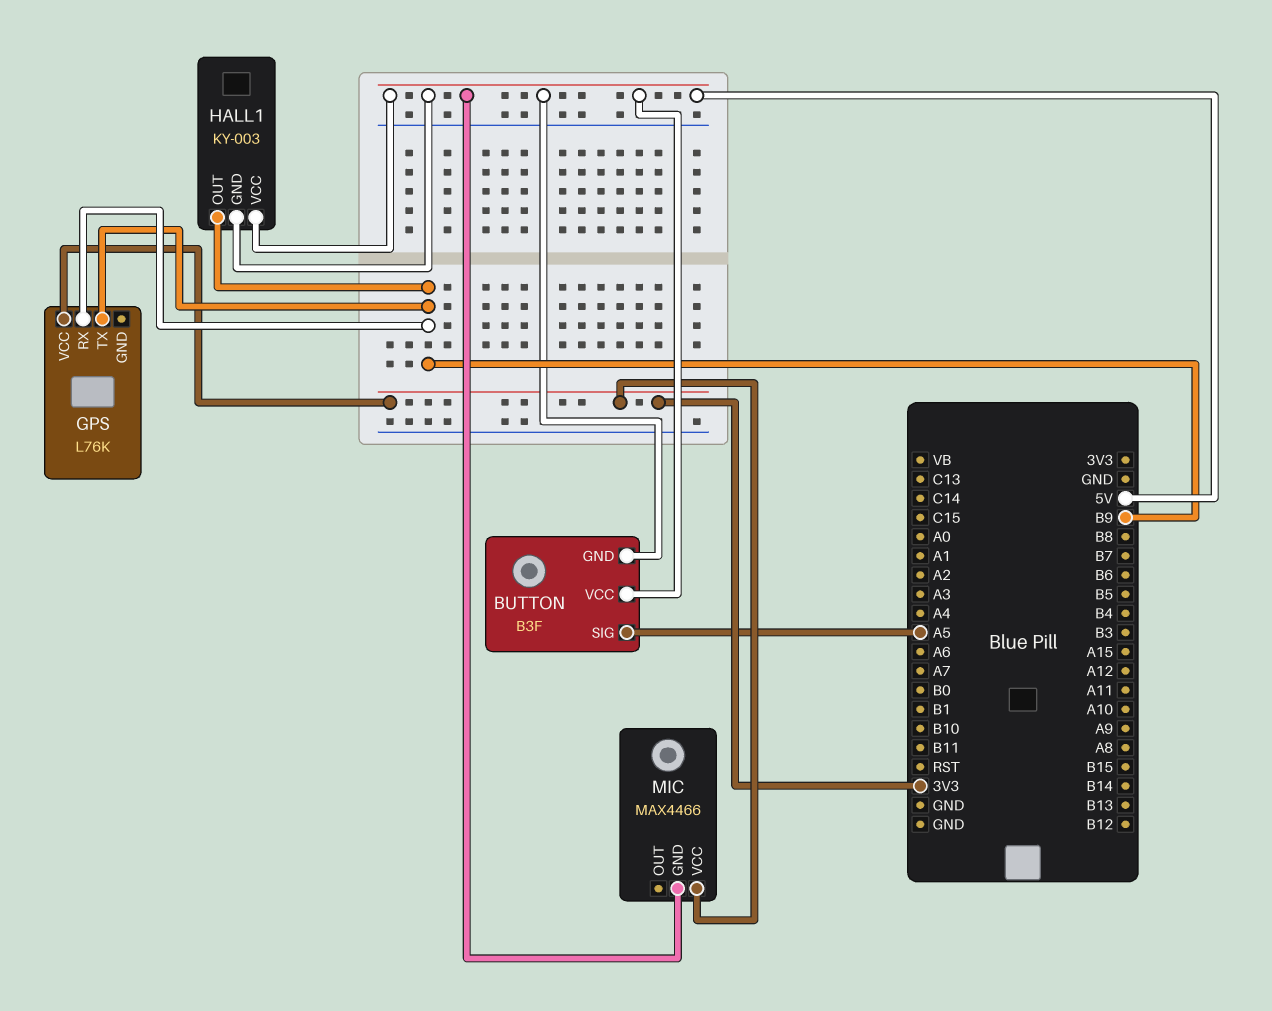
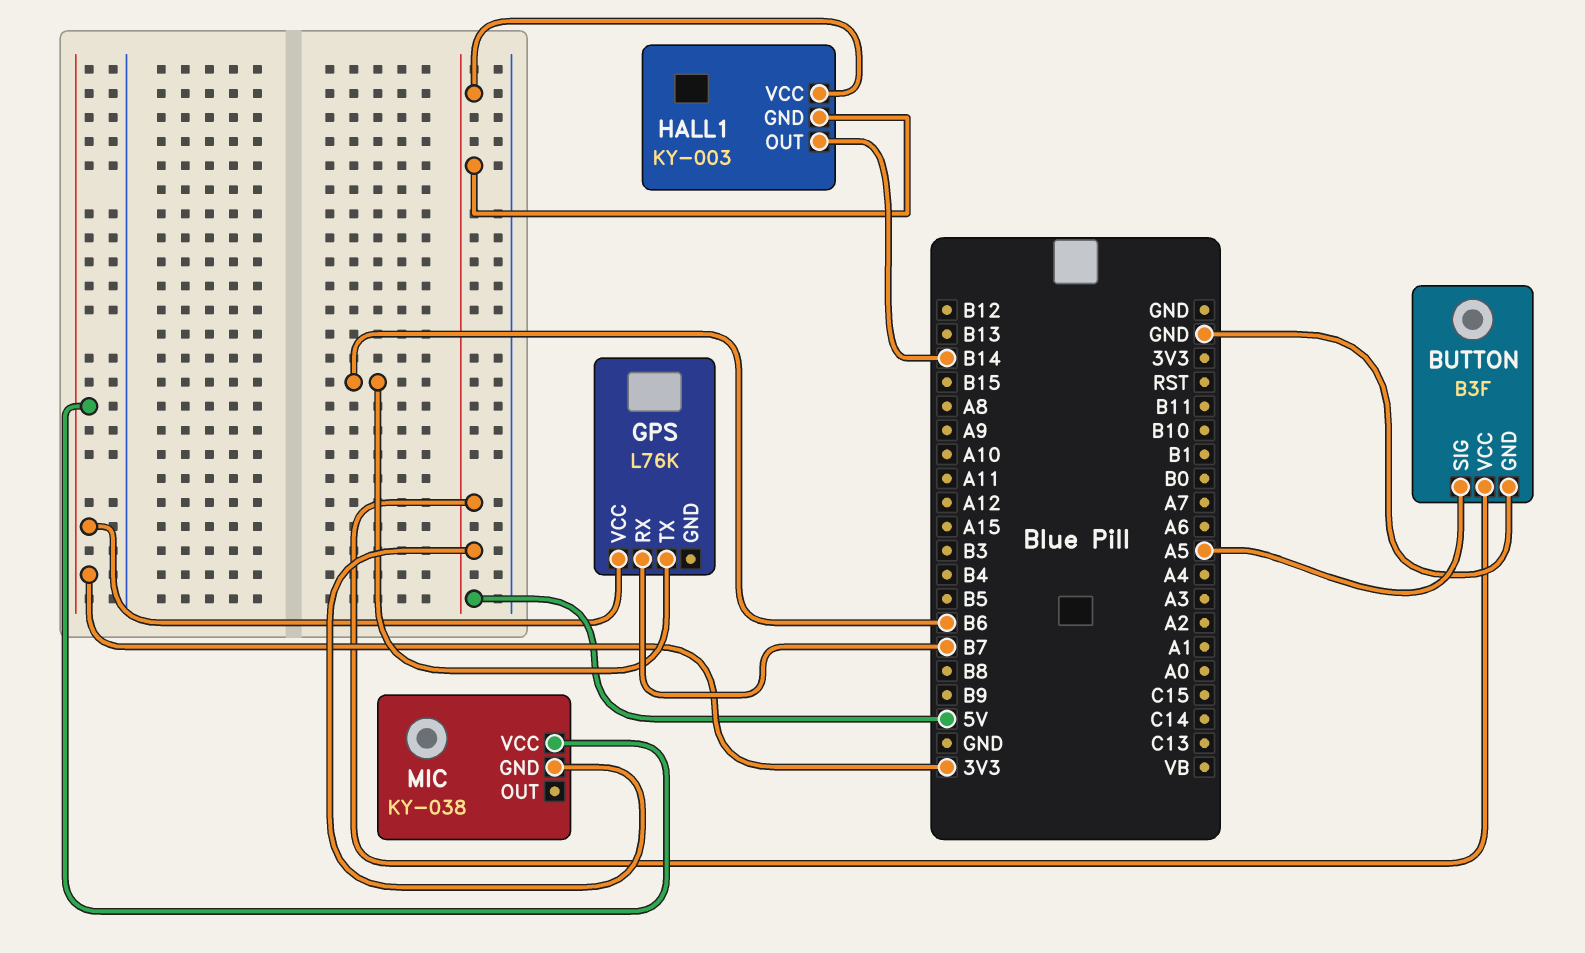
BUTTON pin GND: 5V -> GND
GPS pin RX: B9 -> B7
GPS pin TX: B9 -> B6
HALL1 pin OUT: B9 -> B14
MIC: MAX4466 -> KY-038

